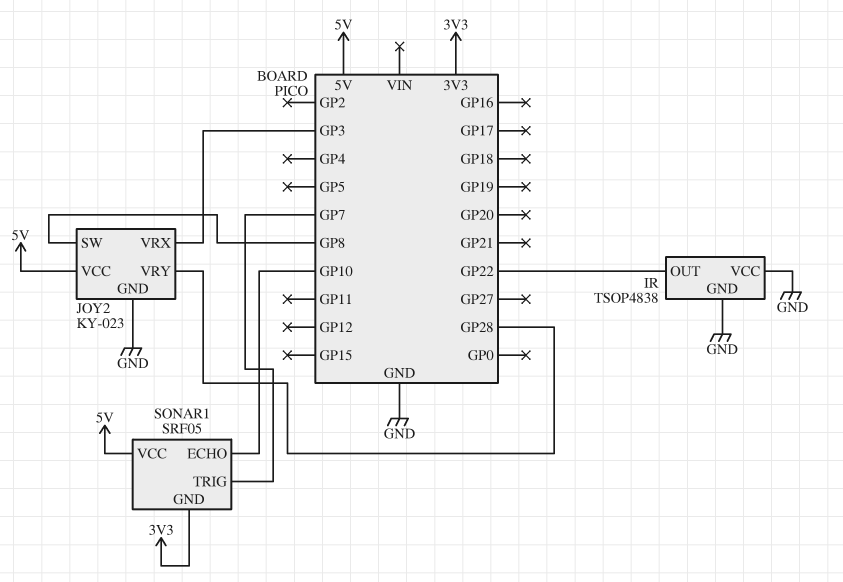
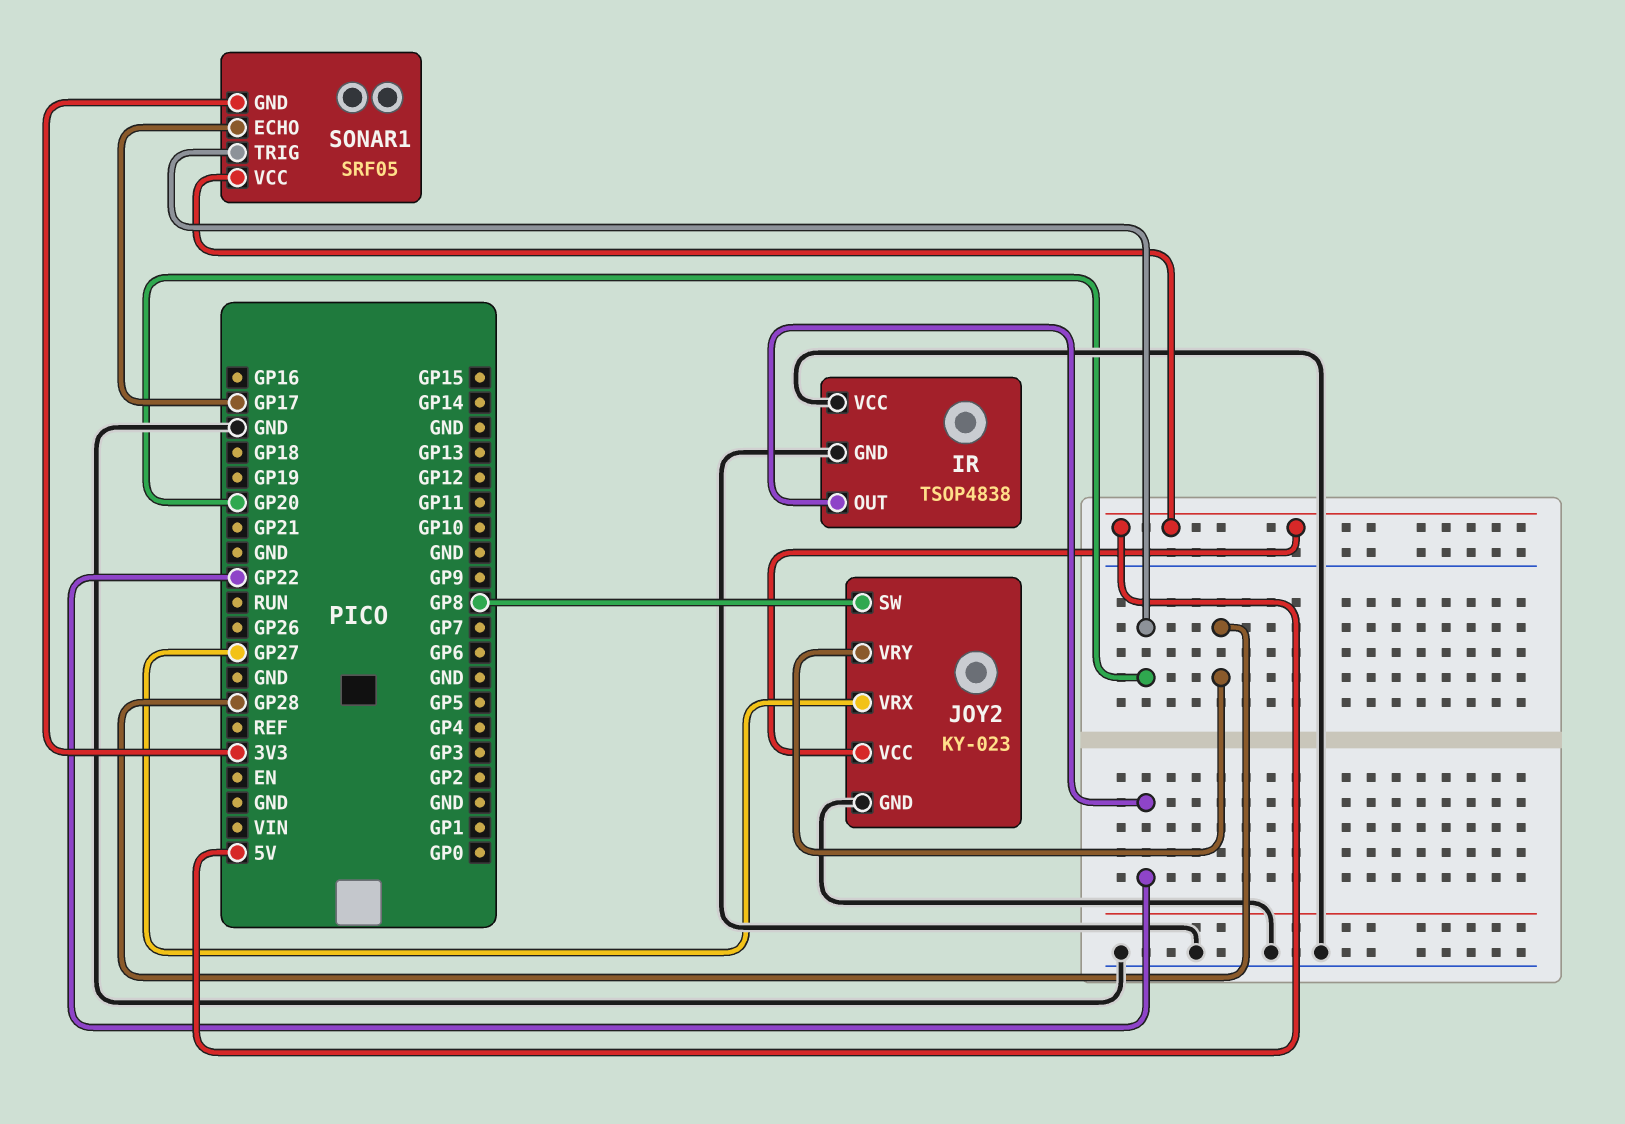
JOY2 pin VRX: GP3 -> GP27
SONAR1 pin ECHO: GP10 -> GP17
SONAR1 pin TRIG: GP7 -> GP20

